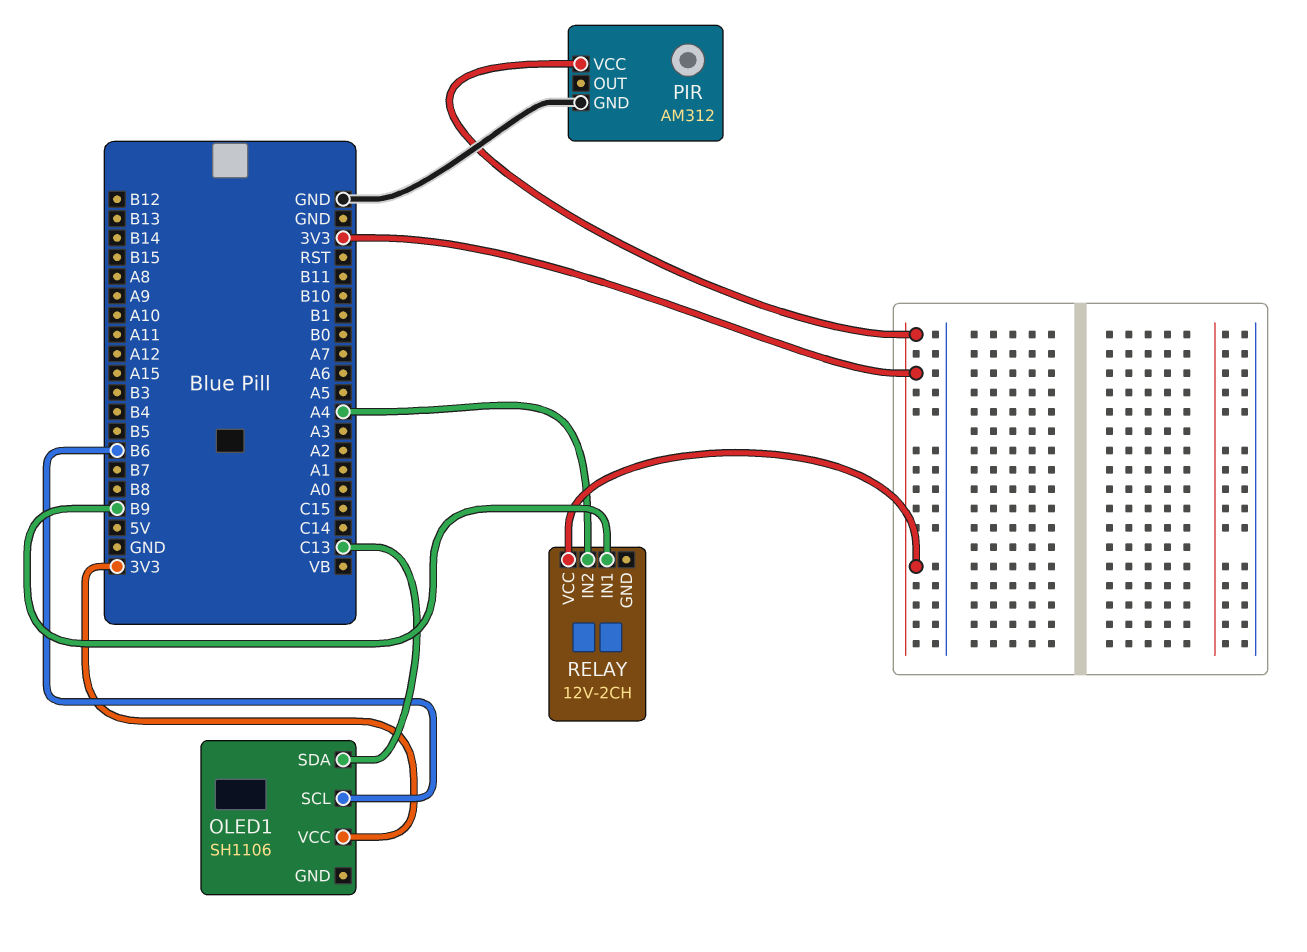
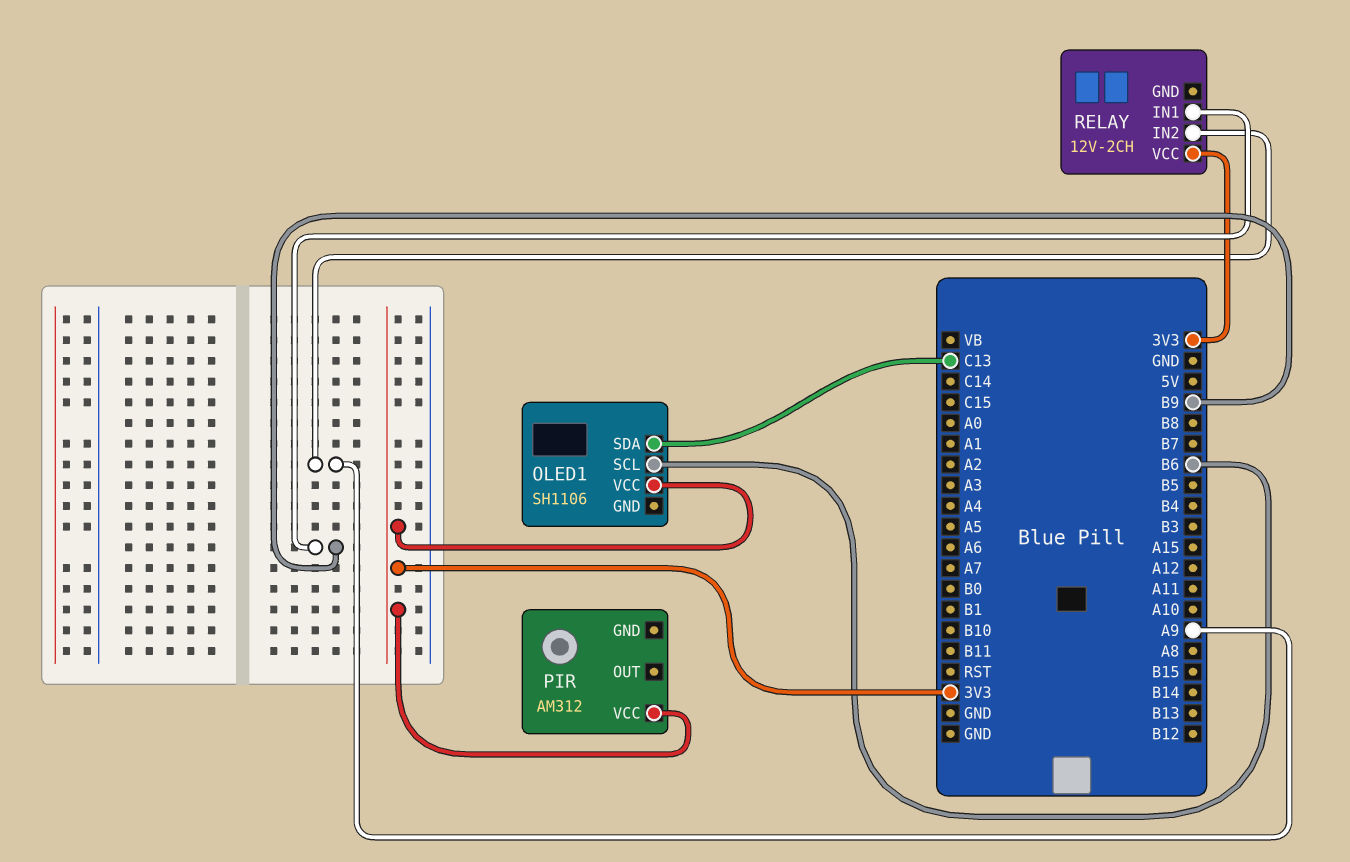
PIR pin GND: GND -> none
RELAY pin IN2: A4 -> A9

